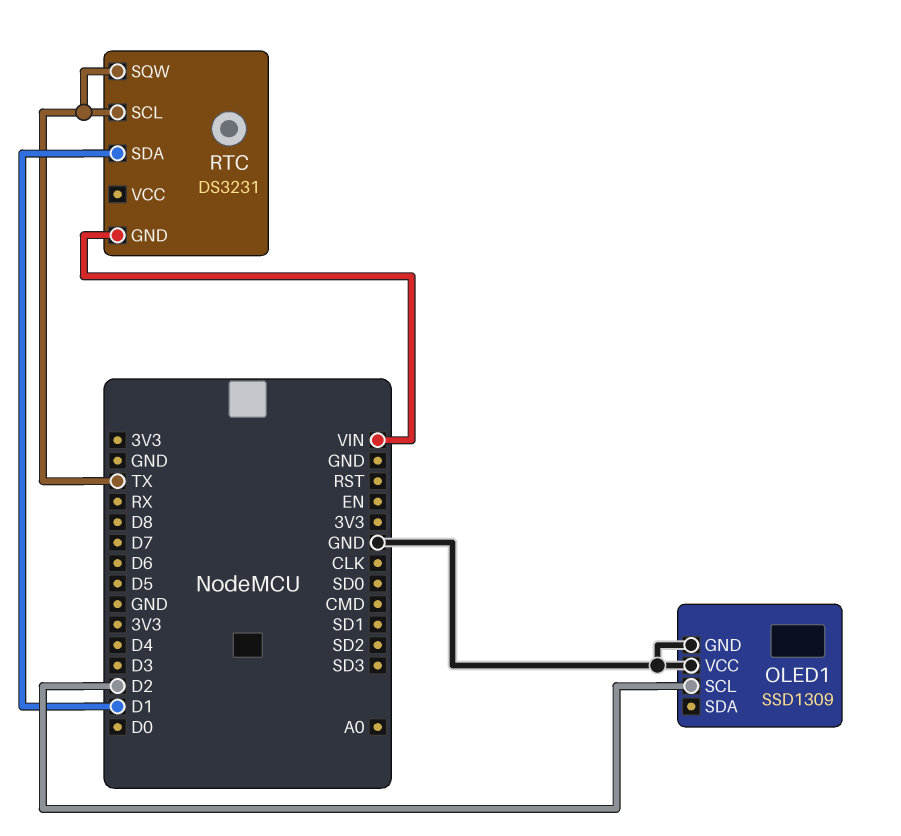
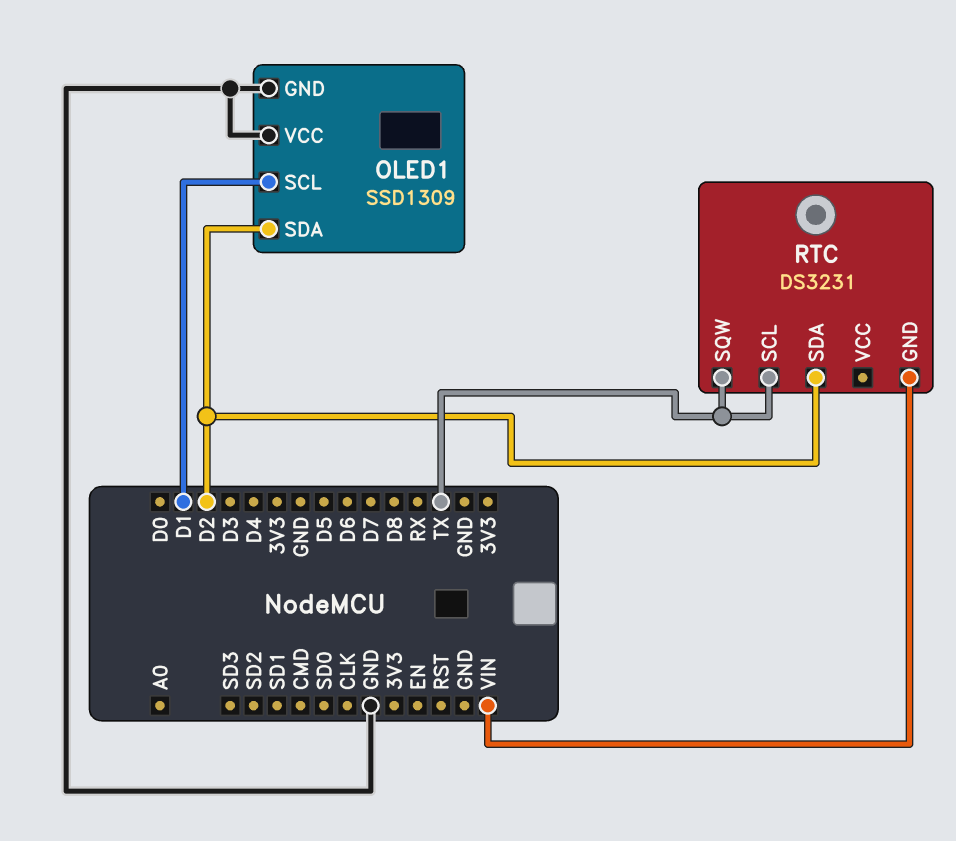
OLED1 pin SCL: D2 -> D1
OLED1 pin SDA: none -> D2
RTC pin SDA: D1 -> D2

